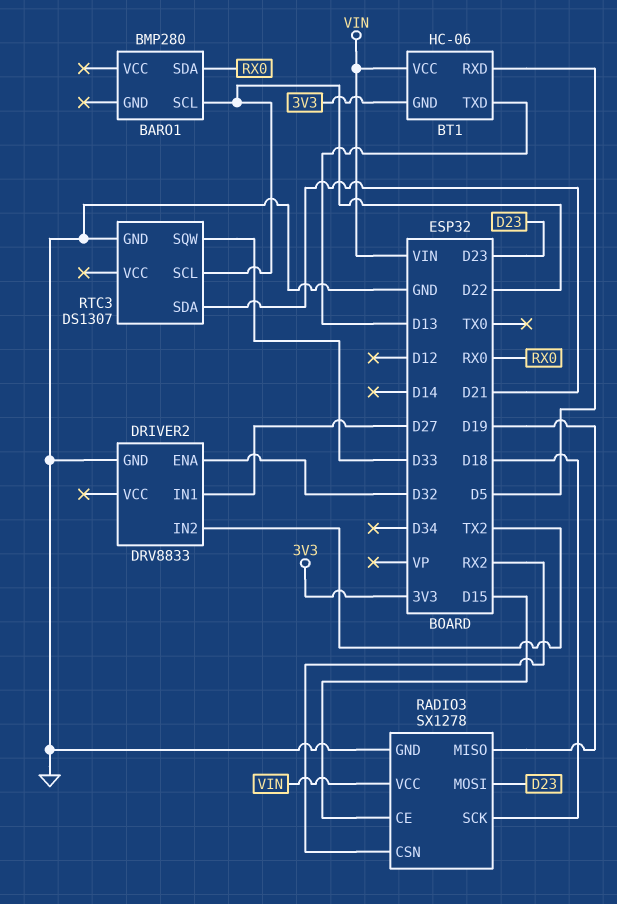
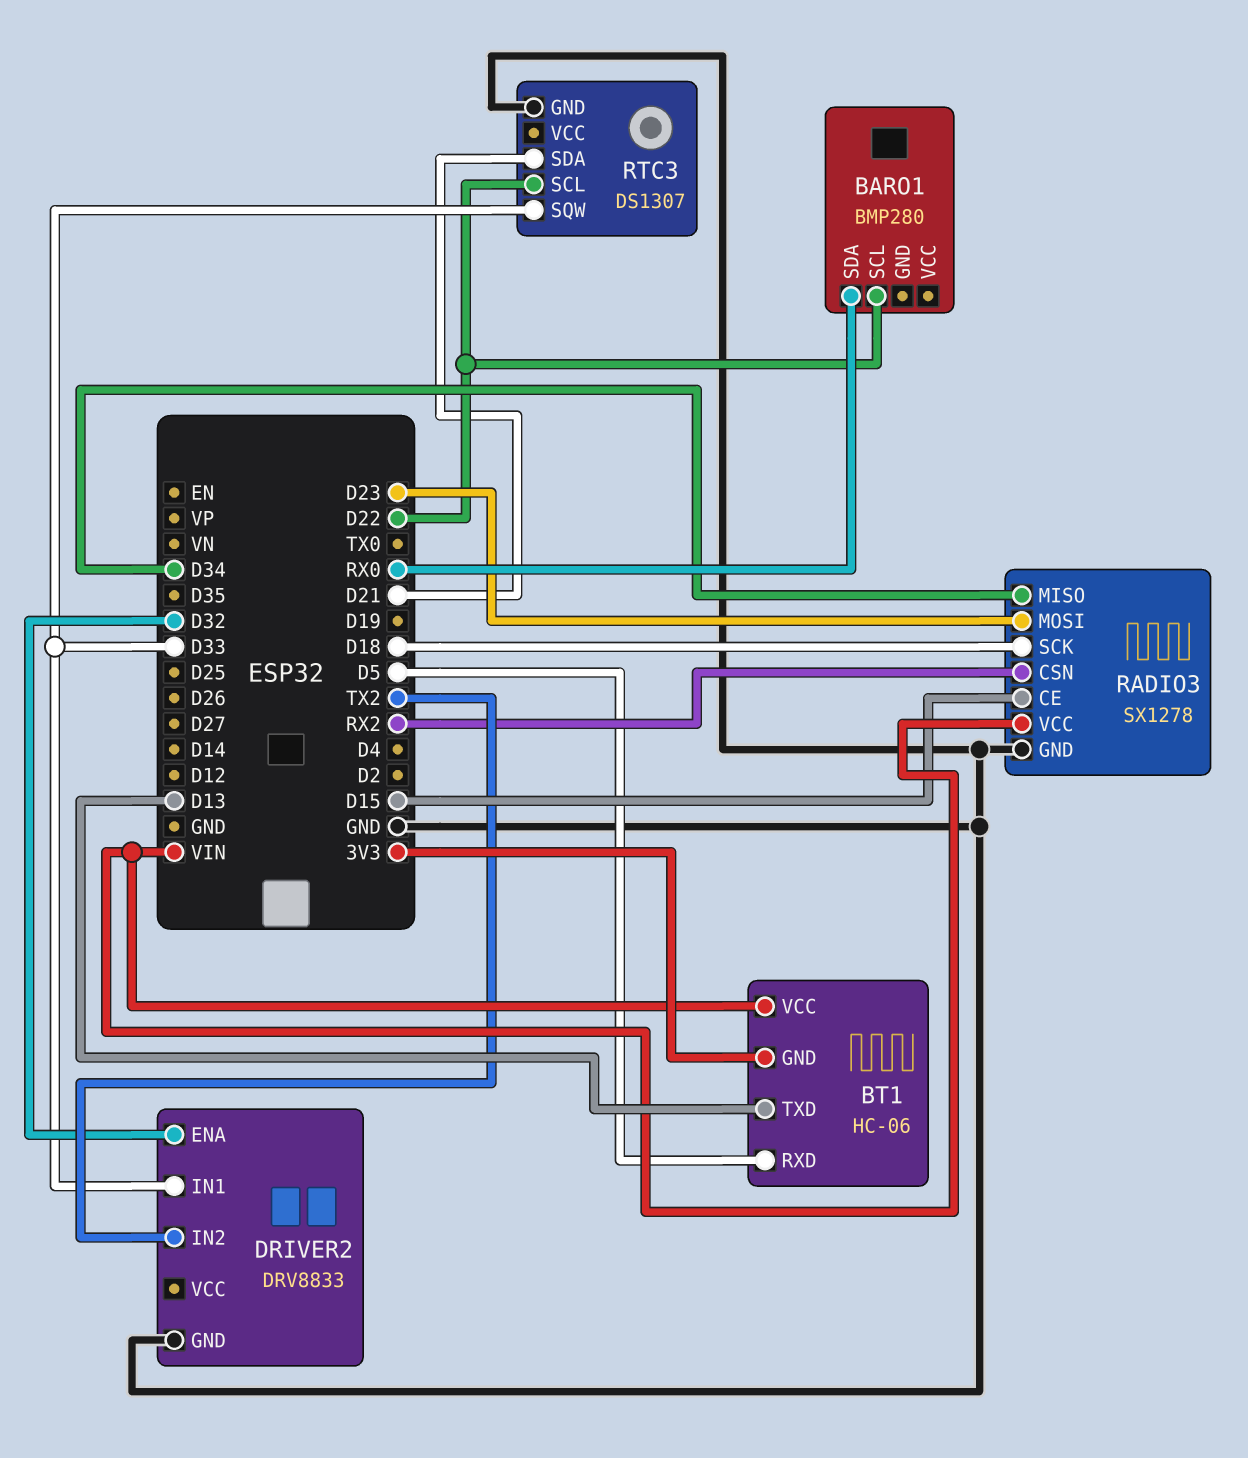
DRIVER2 pin IN1: D27 -> D33
RADIO3 pin MISO: D19 -> D34

